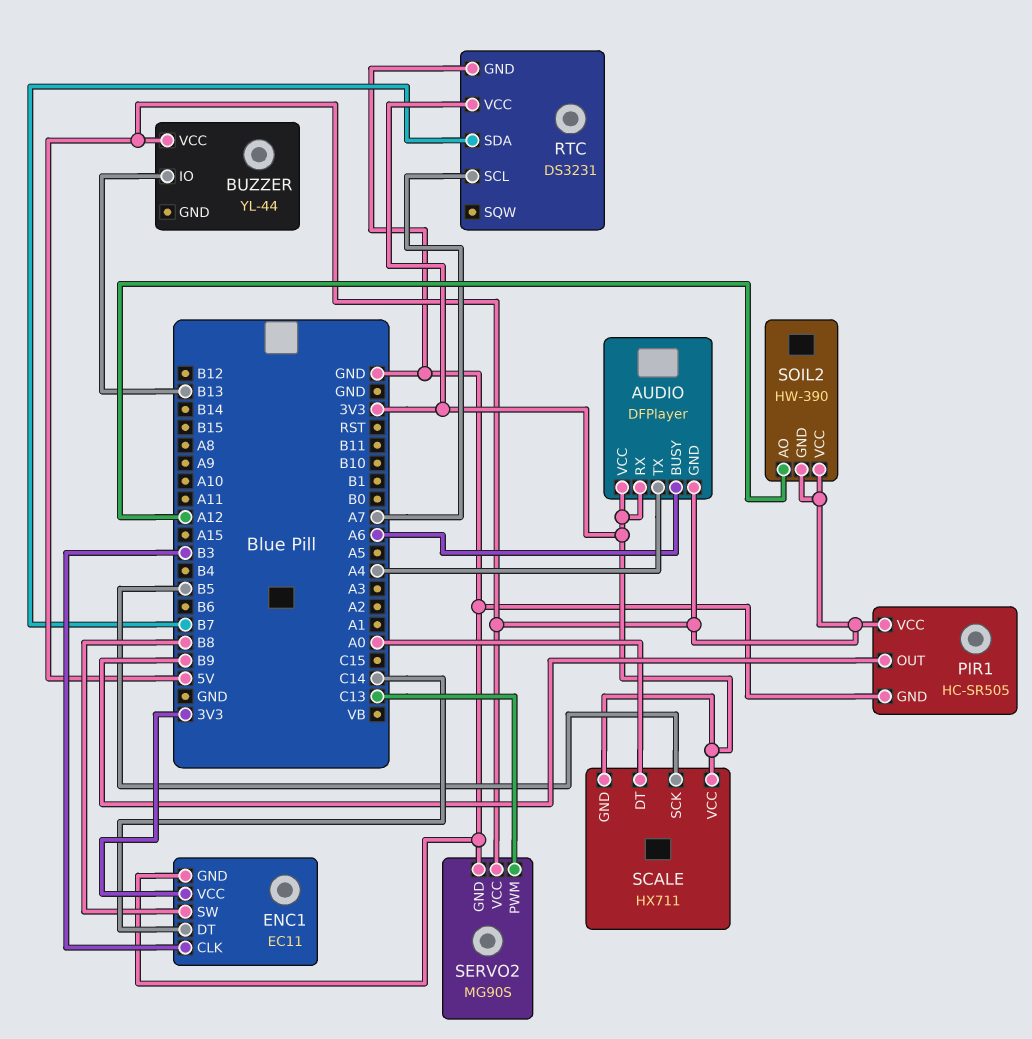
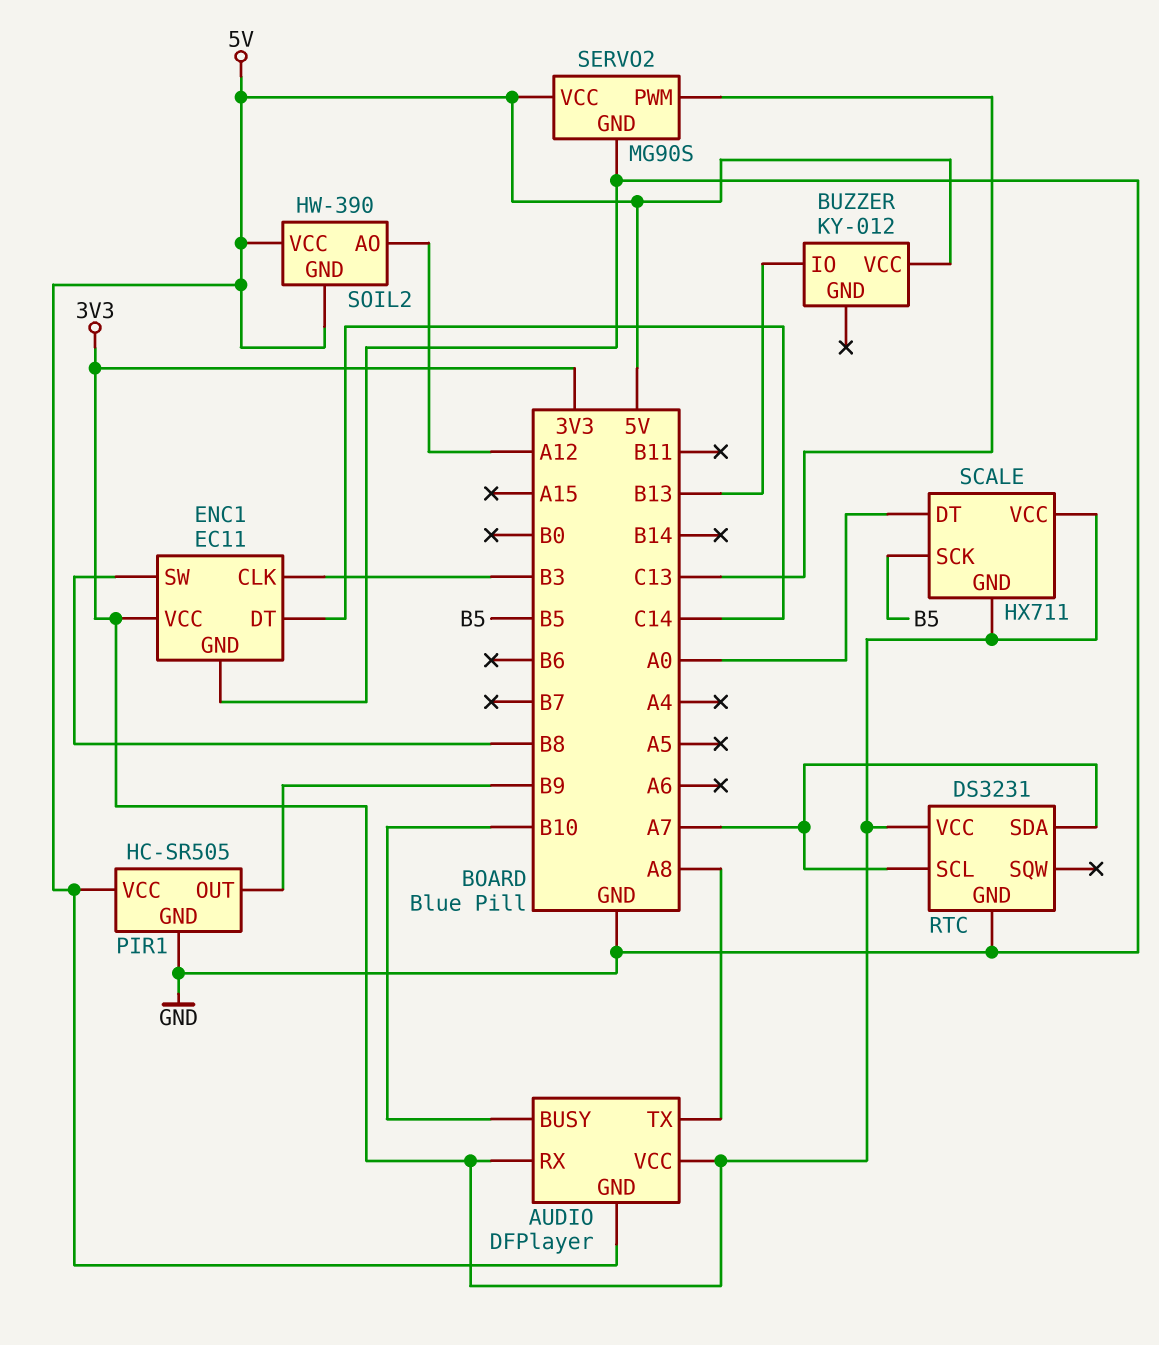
AUDIO pin BUSY: A6 -> B10
AUDIO pin TX: A4 -> A8
BUZZER: YL-44 -> KY-012
RTC pin SDA: B7 -> A7

